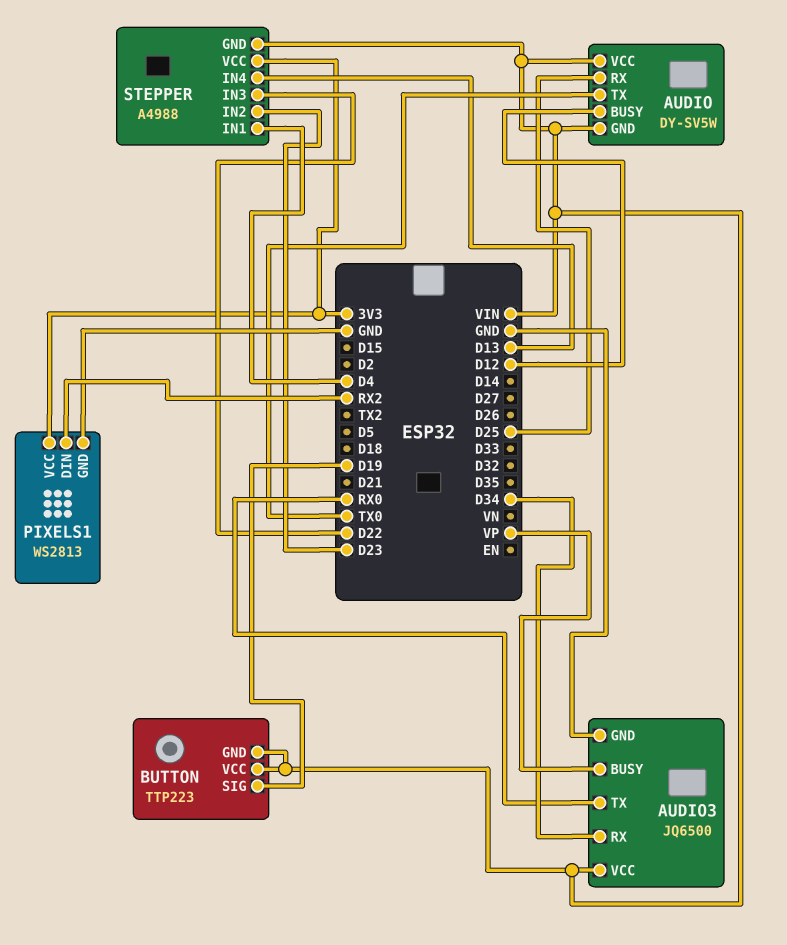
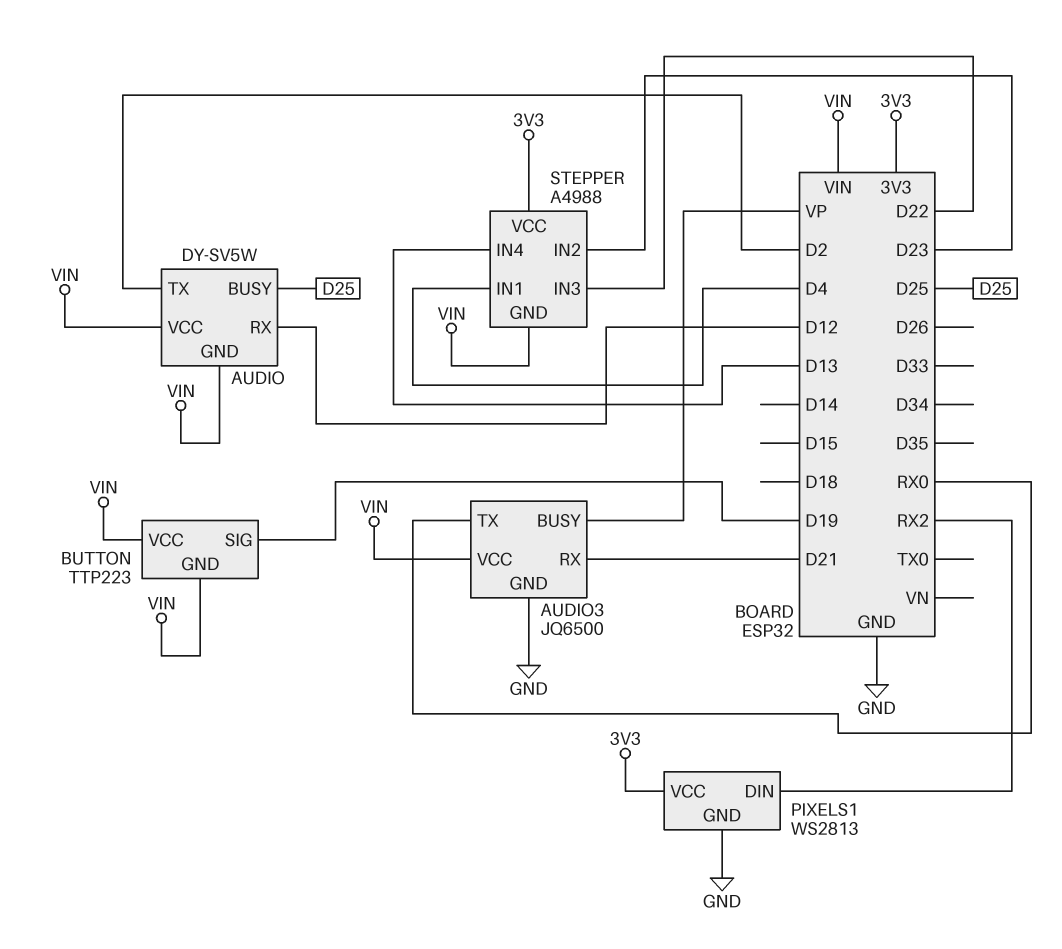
AUDIO pin BUSY: D12 -> D25
AUDIO pin RX: D25 -> D12
AUDIO pin TX: TX0 -> D2
AUDIO3 pin RX: D34 -> D21

